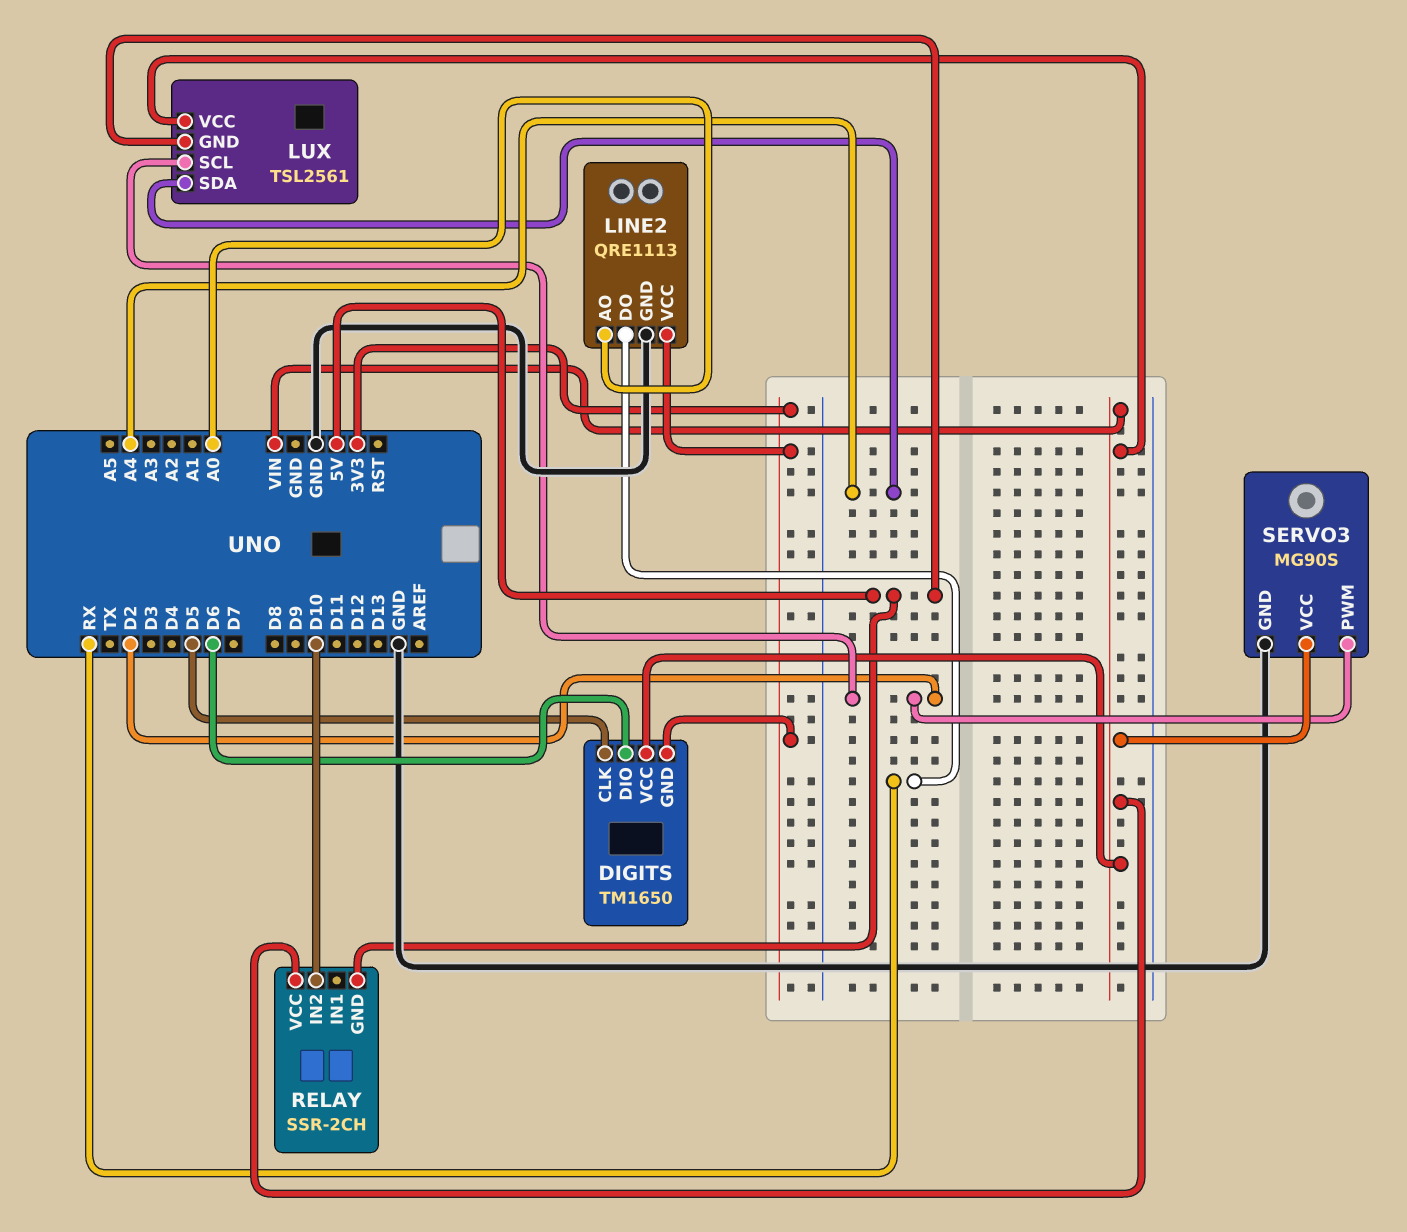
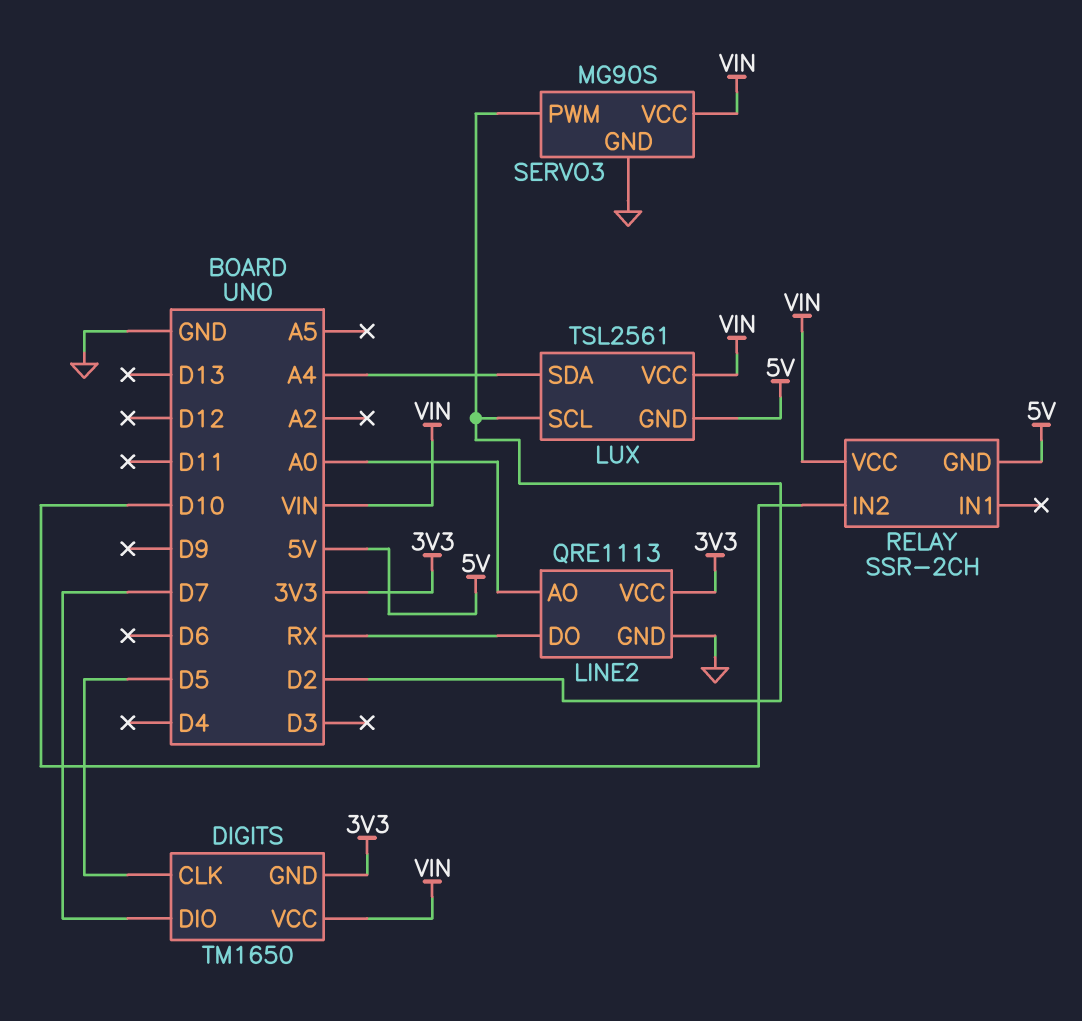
DIGITS pin DIO: D6 -> D7

